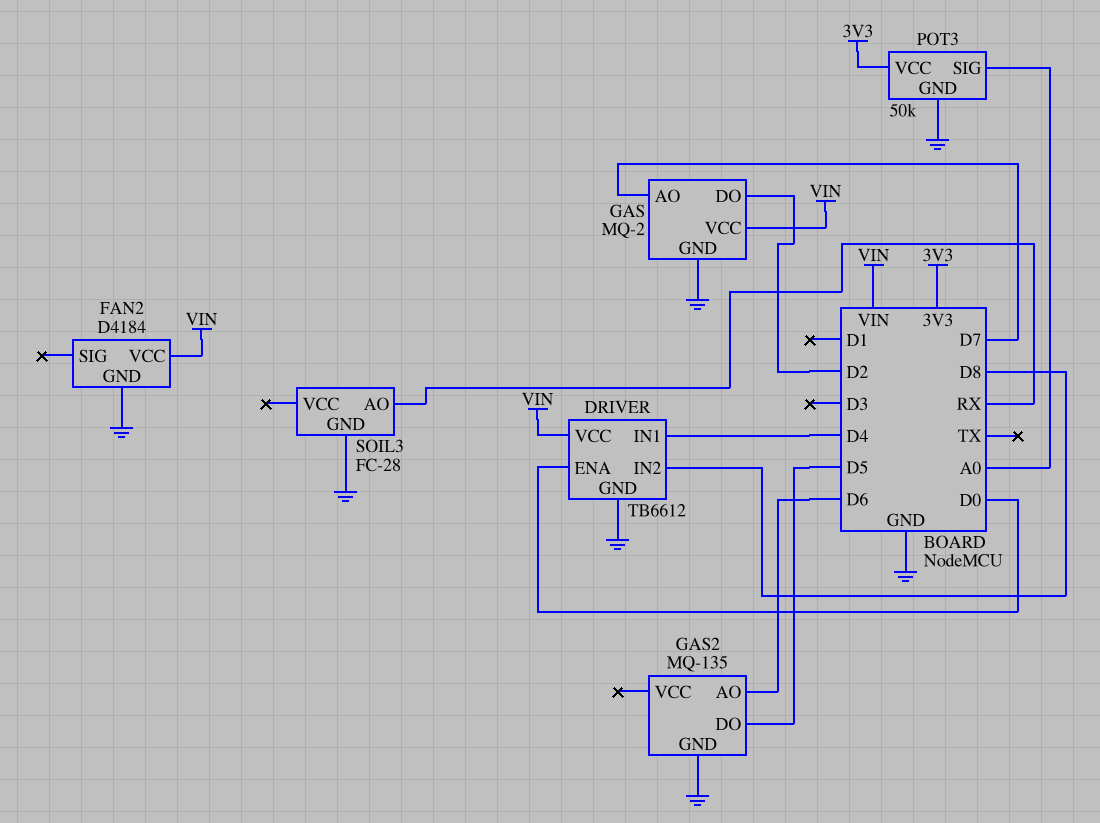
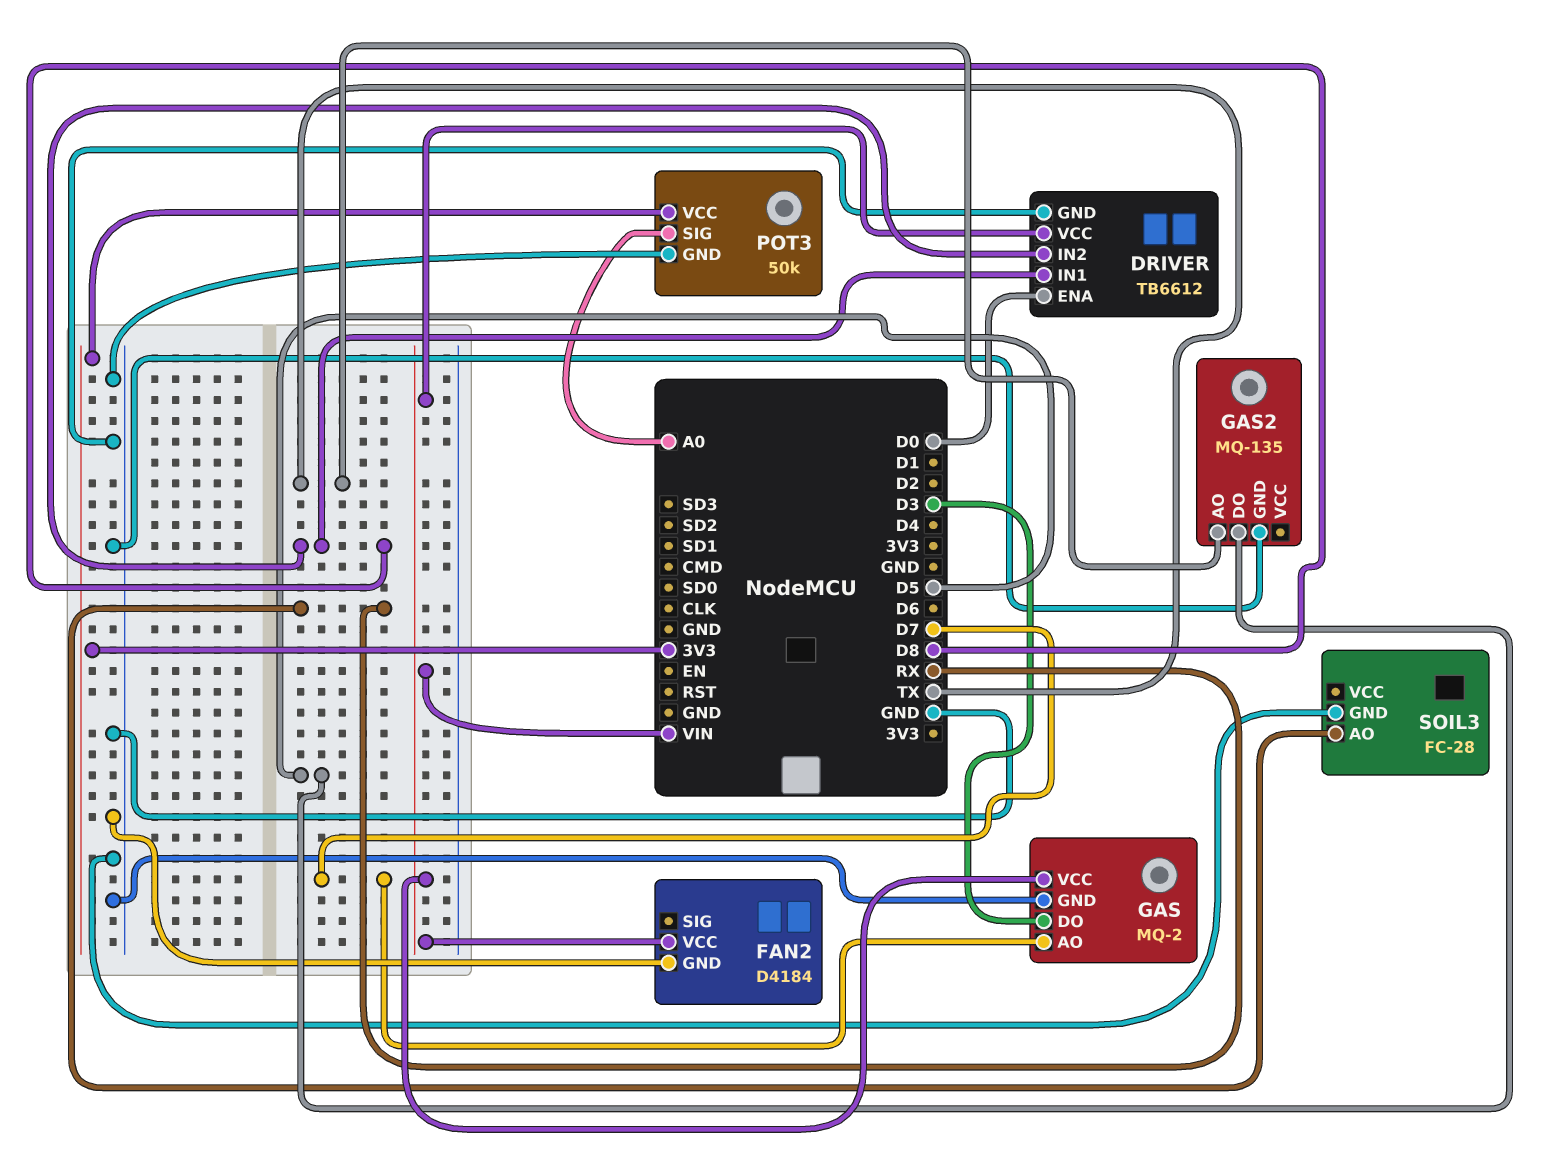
DRIVER pin IN1: D4 -> D8
GAS pin DO: D2 -> D3
GAS2 pin AO: D6 -> TX

